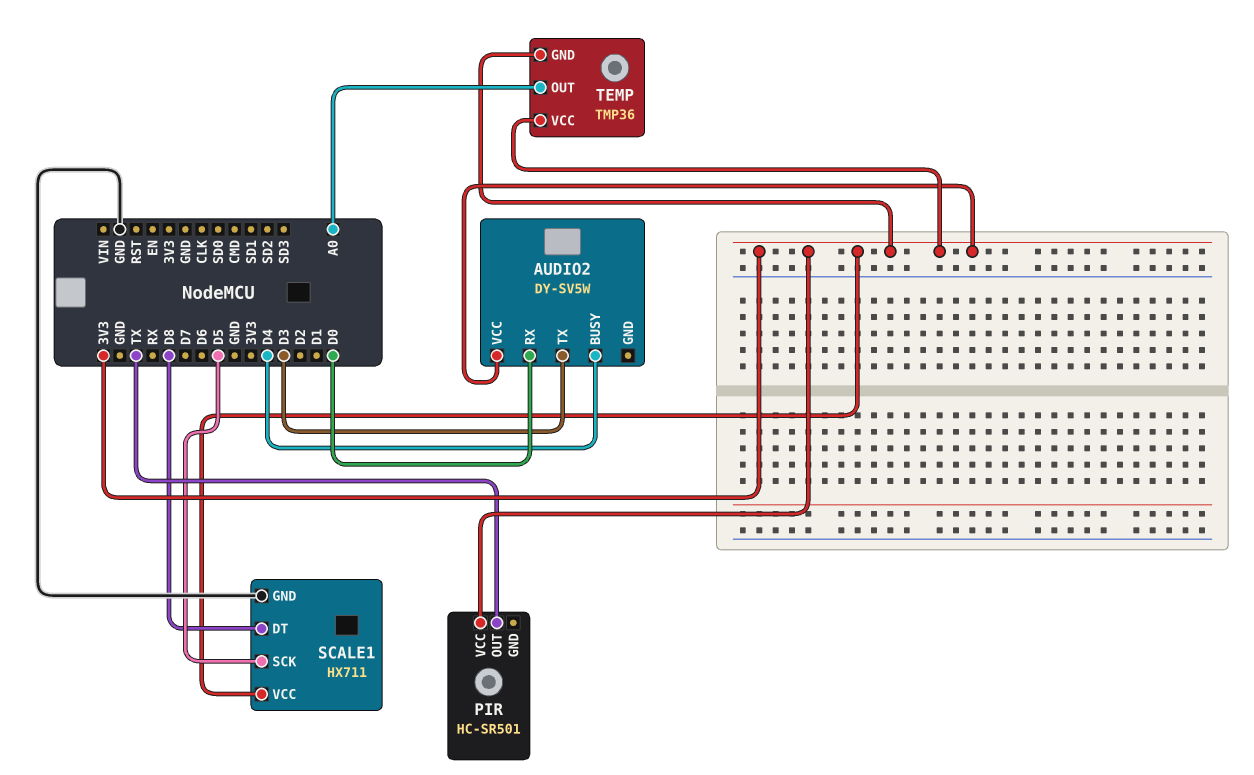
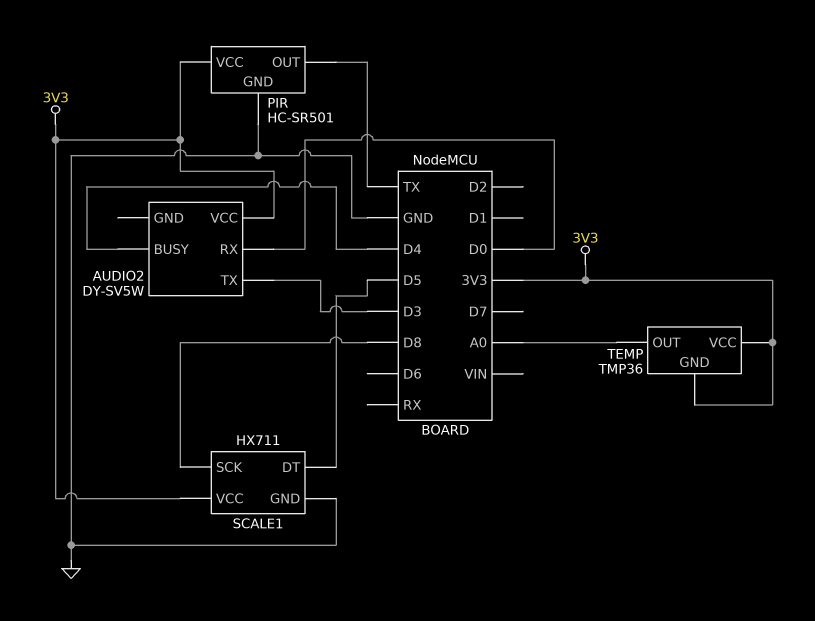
PIR pin GND: none -> GND
SCALE1 pin DT: D8 -> D5
SCALE1 pin SCK: D5 -> D8

